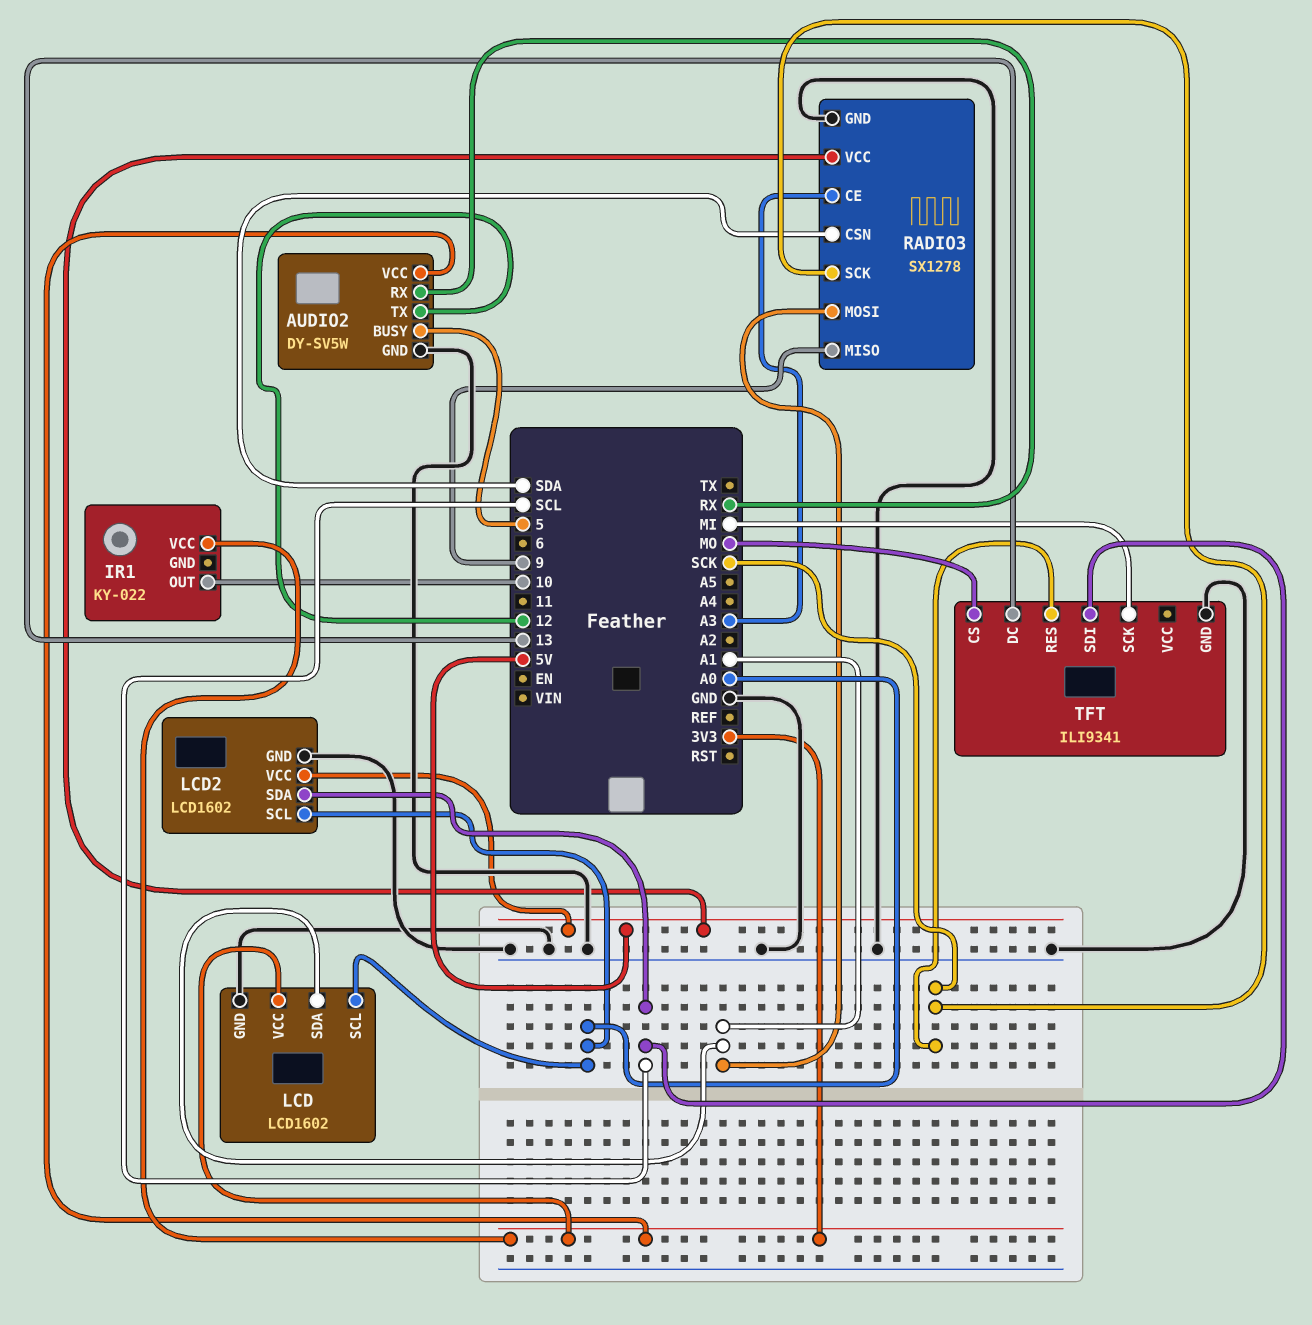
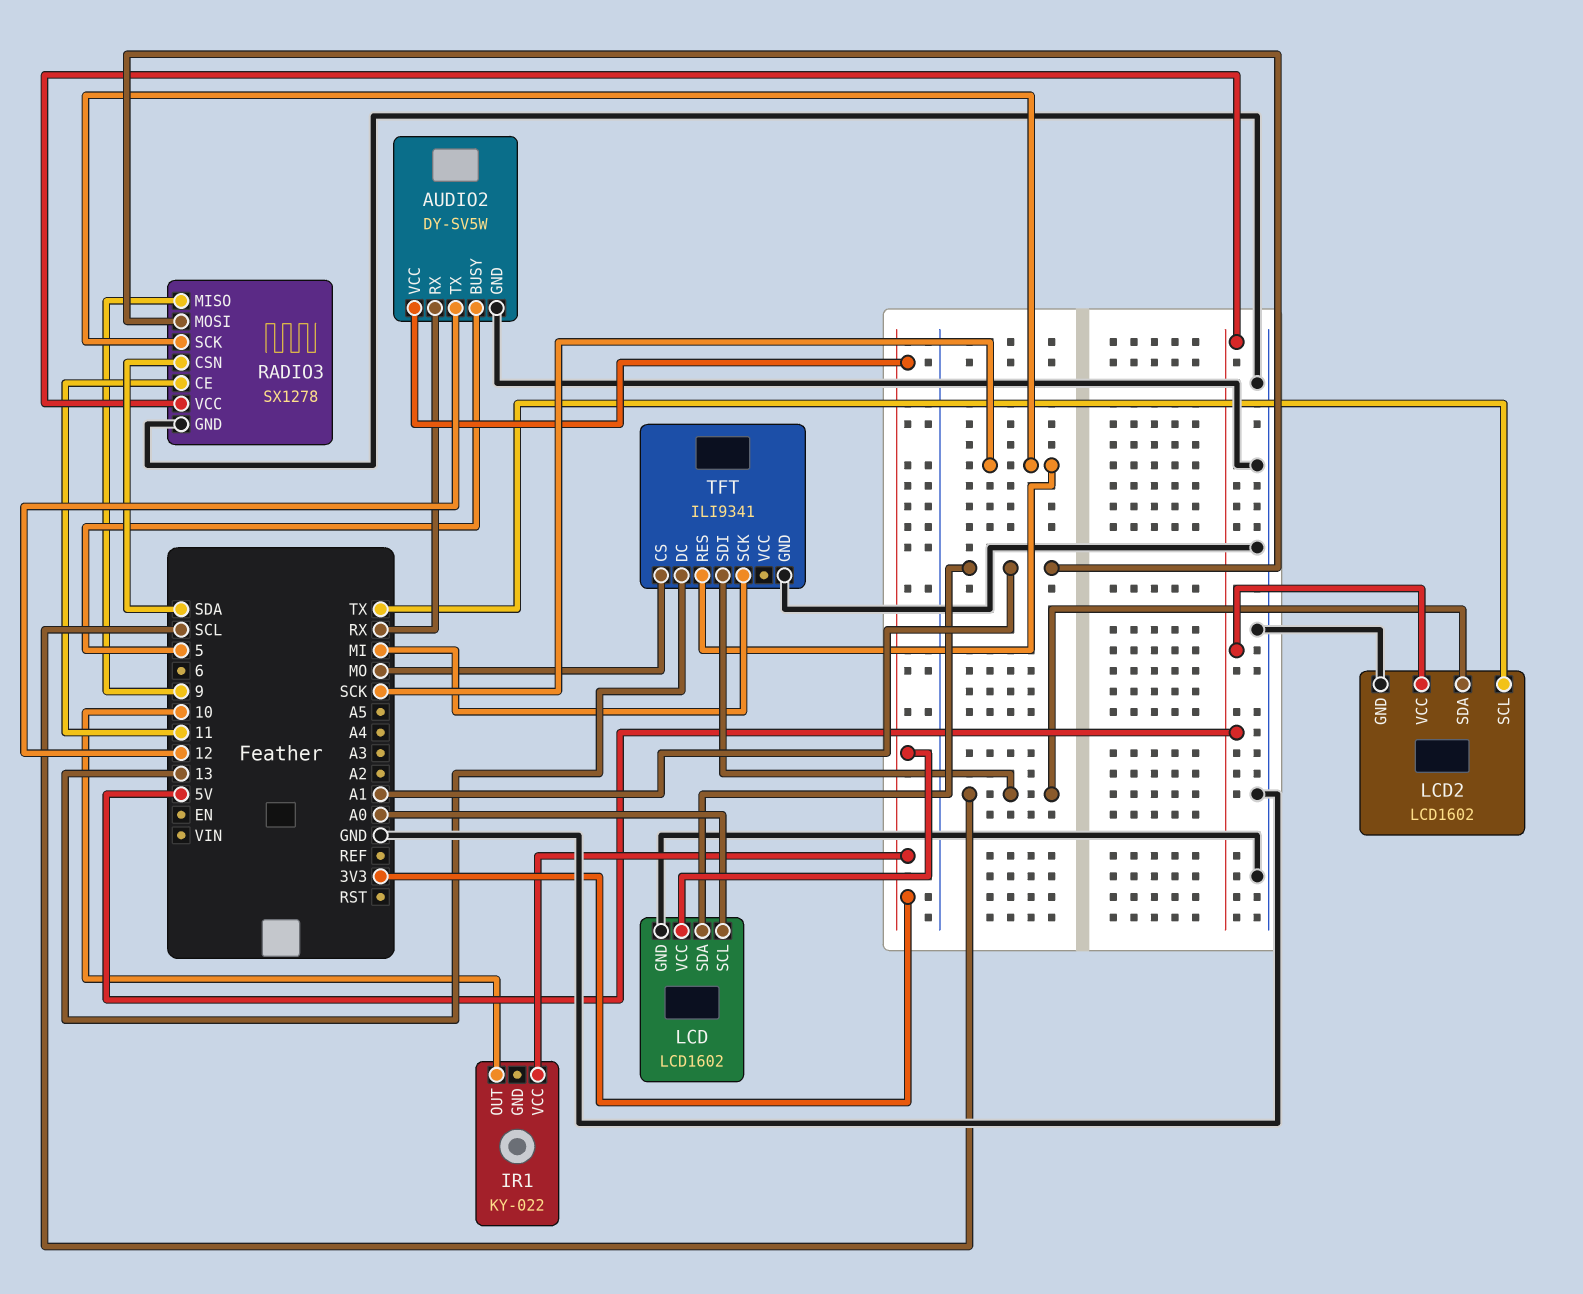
LCD2 pin SCL: A0 -> TX
RADIO3 pin CE: A3 -> 11

